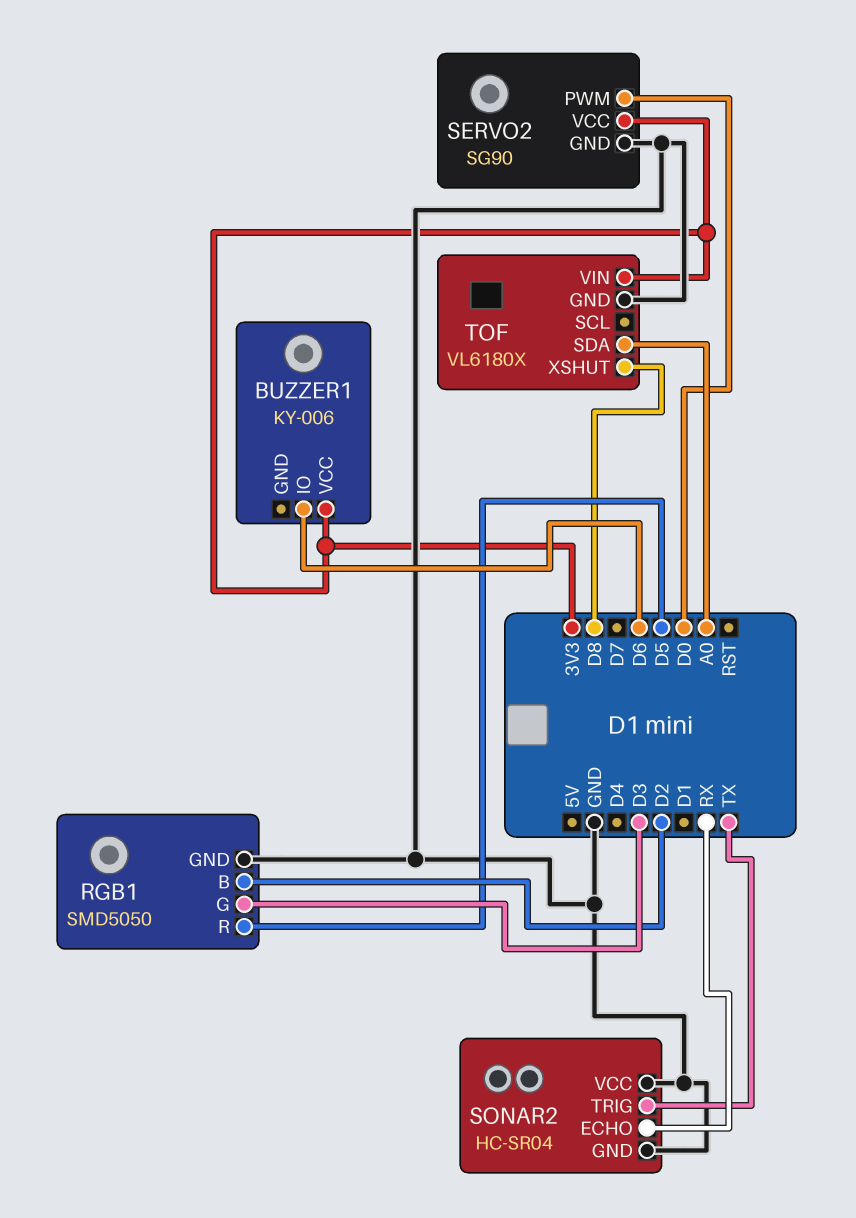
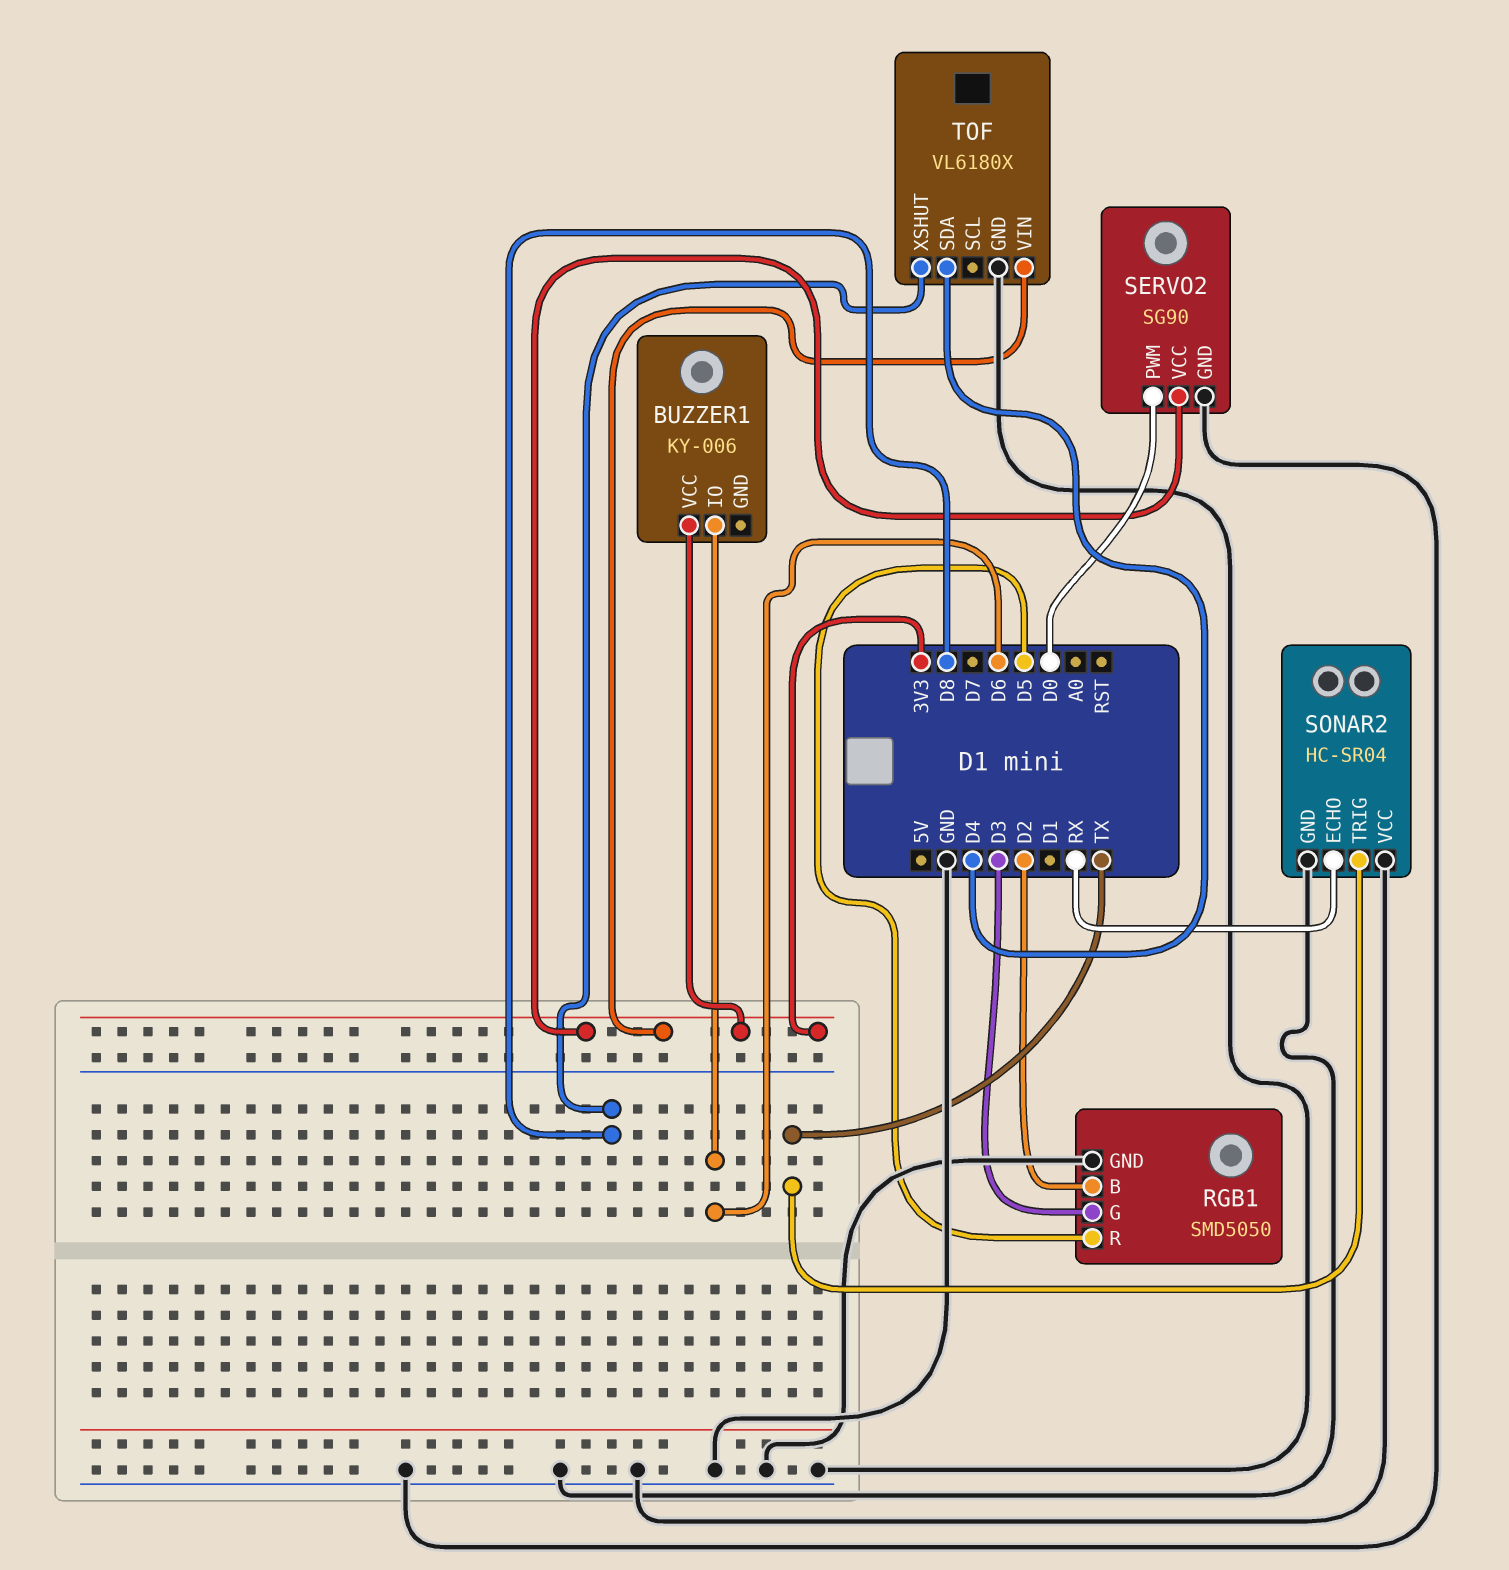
TOF pin SDA: A0 -> D4

